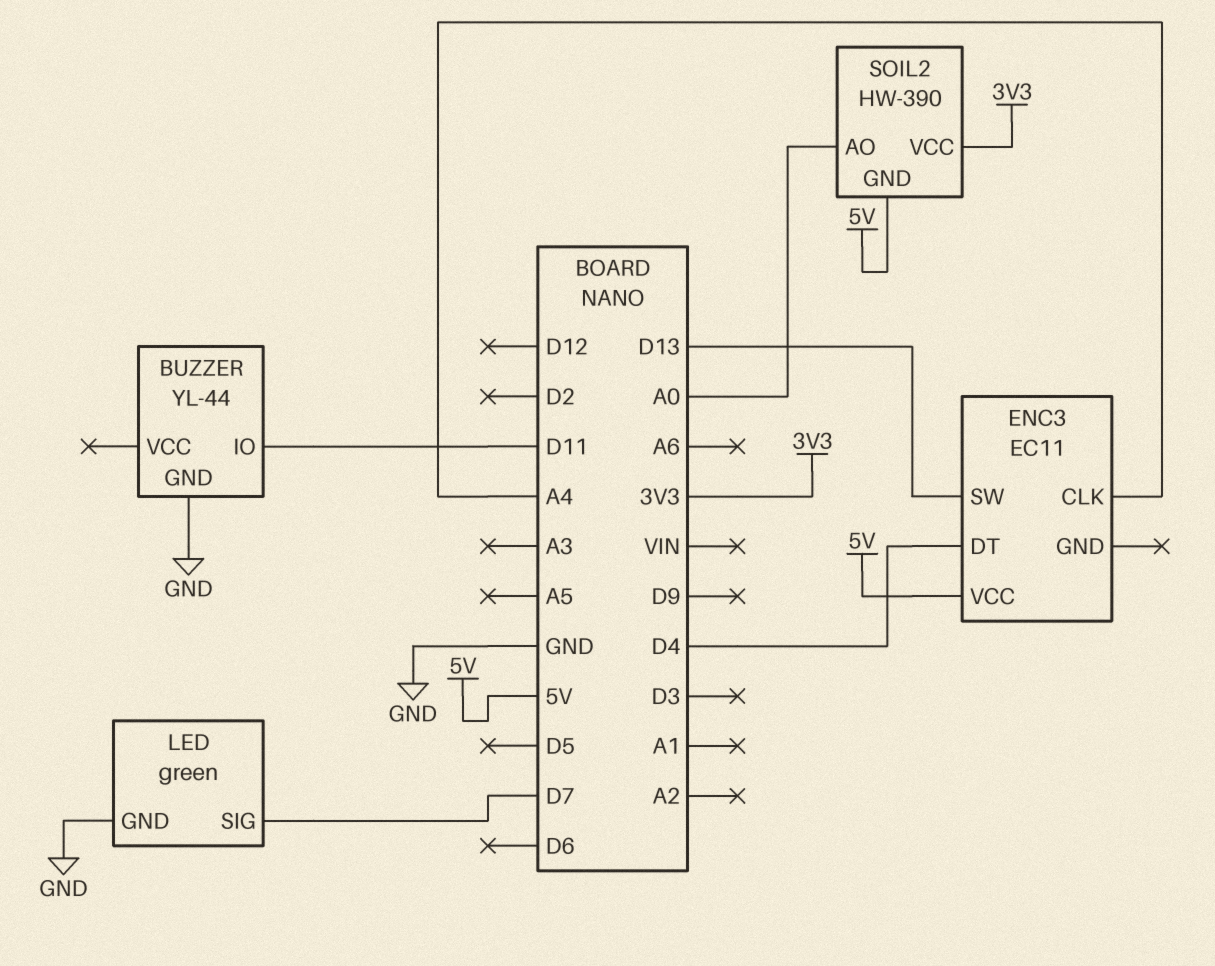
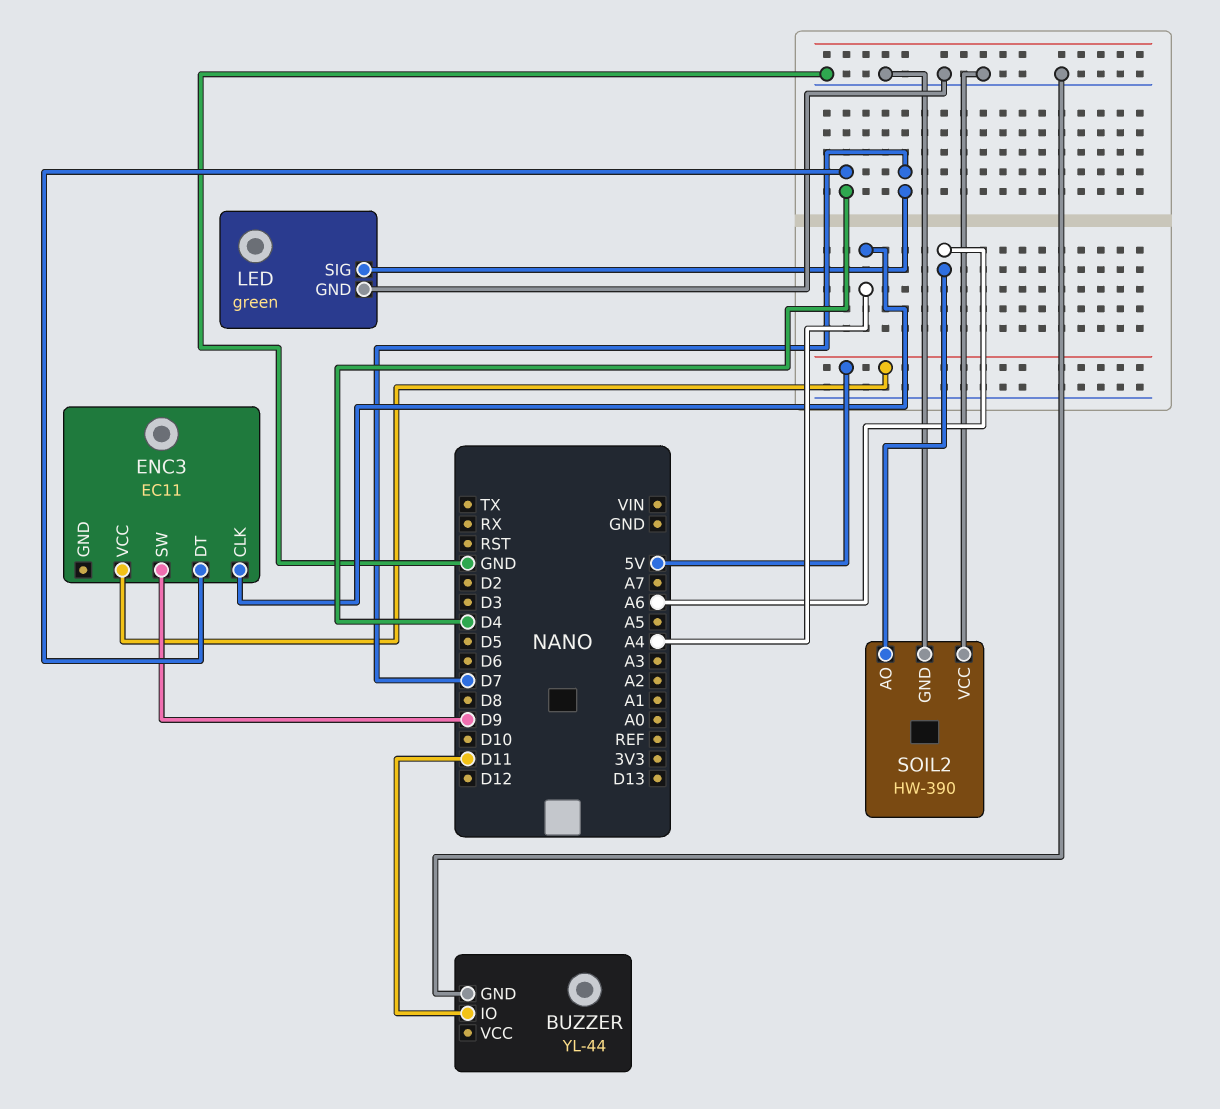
ENC3 pin SW: D13 -> D9
SOIL2 pin AO: A0 -> A6
SOIL2 pin GND: 5V -> GND
SOIL2 pin VCC: 3V3 -> GND

